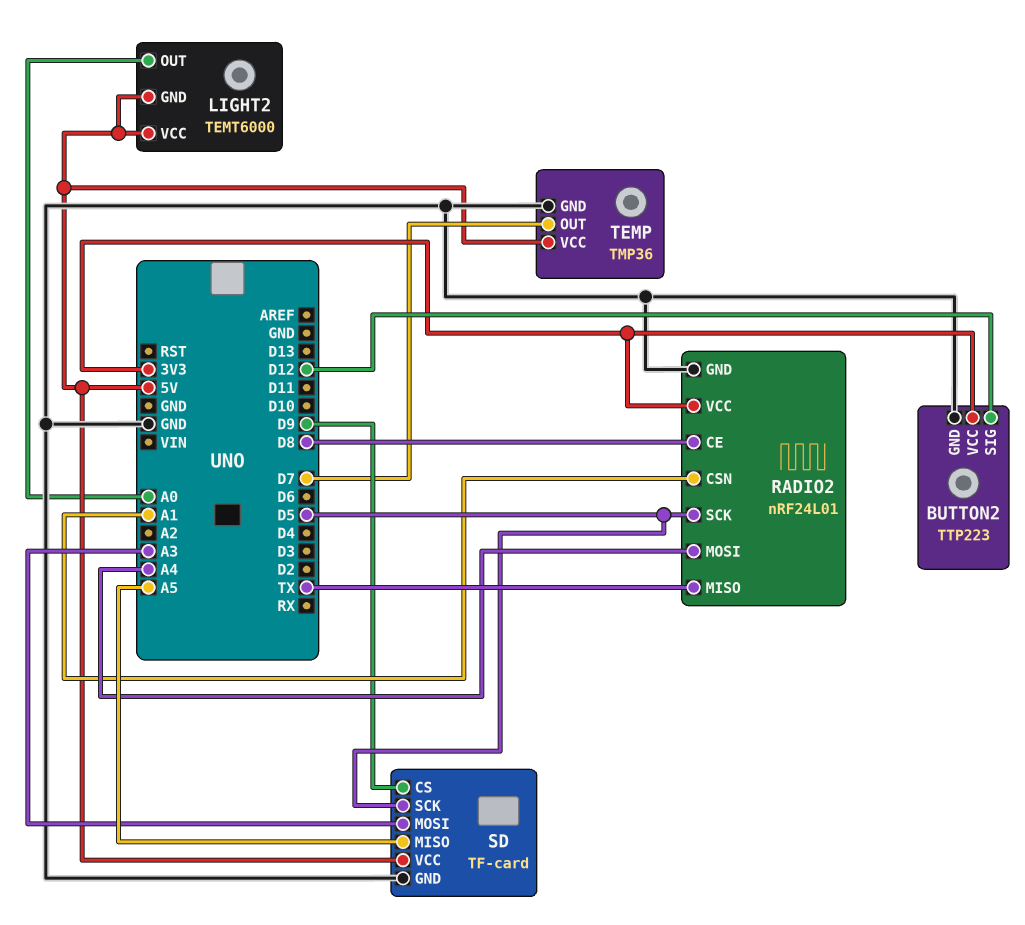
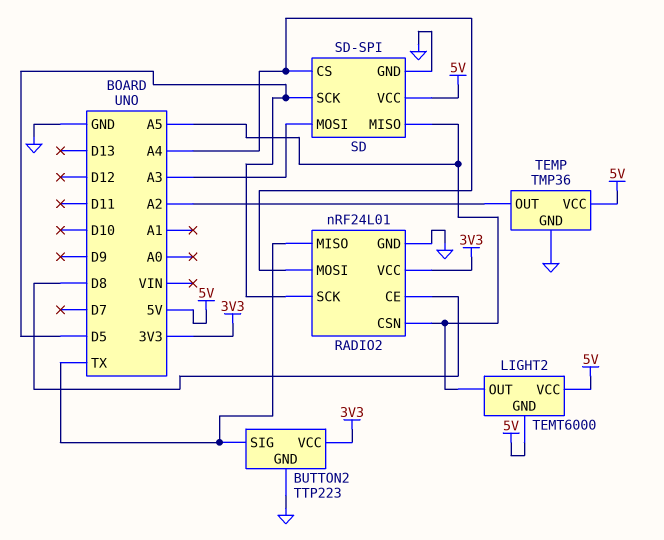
BUTTON2 pin SIG: D12 -> TX
LIGHT2 pin OUT: A0 -> A5
RADIO2 pin CSN: A1 -> A5
SD: TF-card -> SD-SPI
SD pin CS: D9 -> A4
TEMP pin OUT: D7 -> A2

